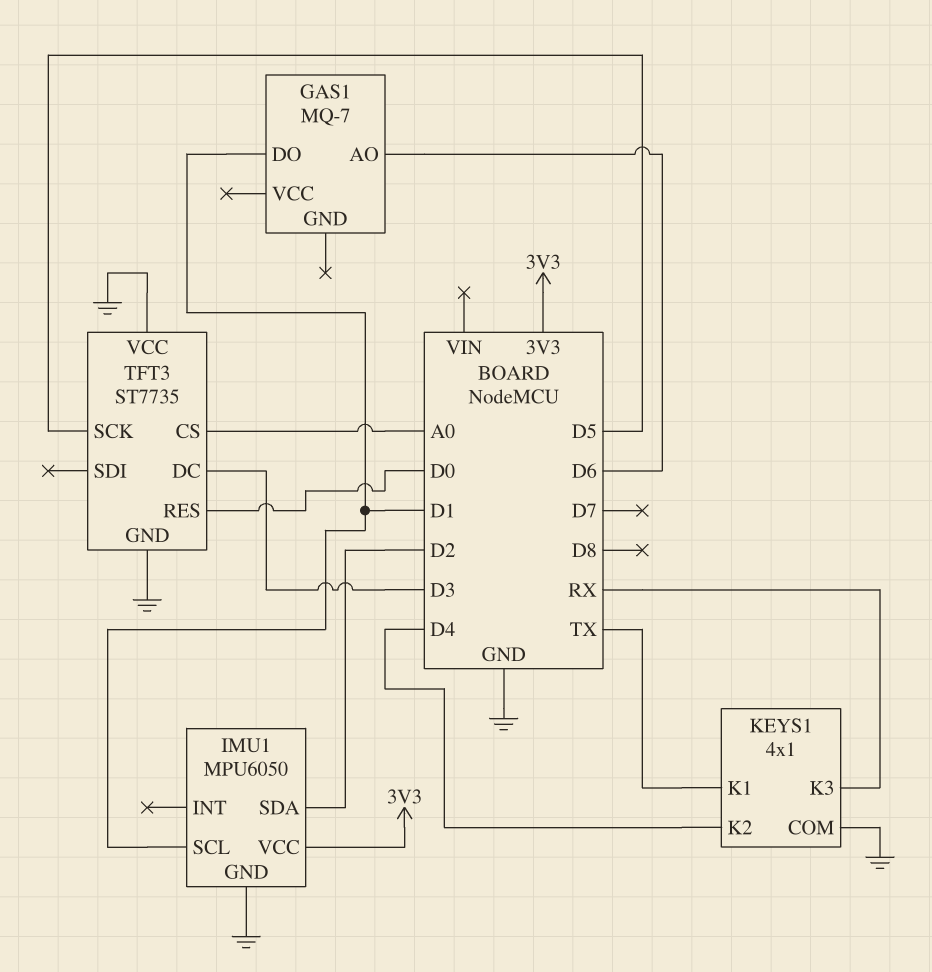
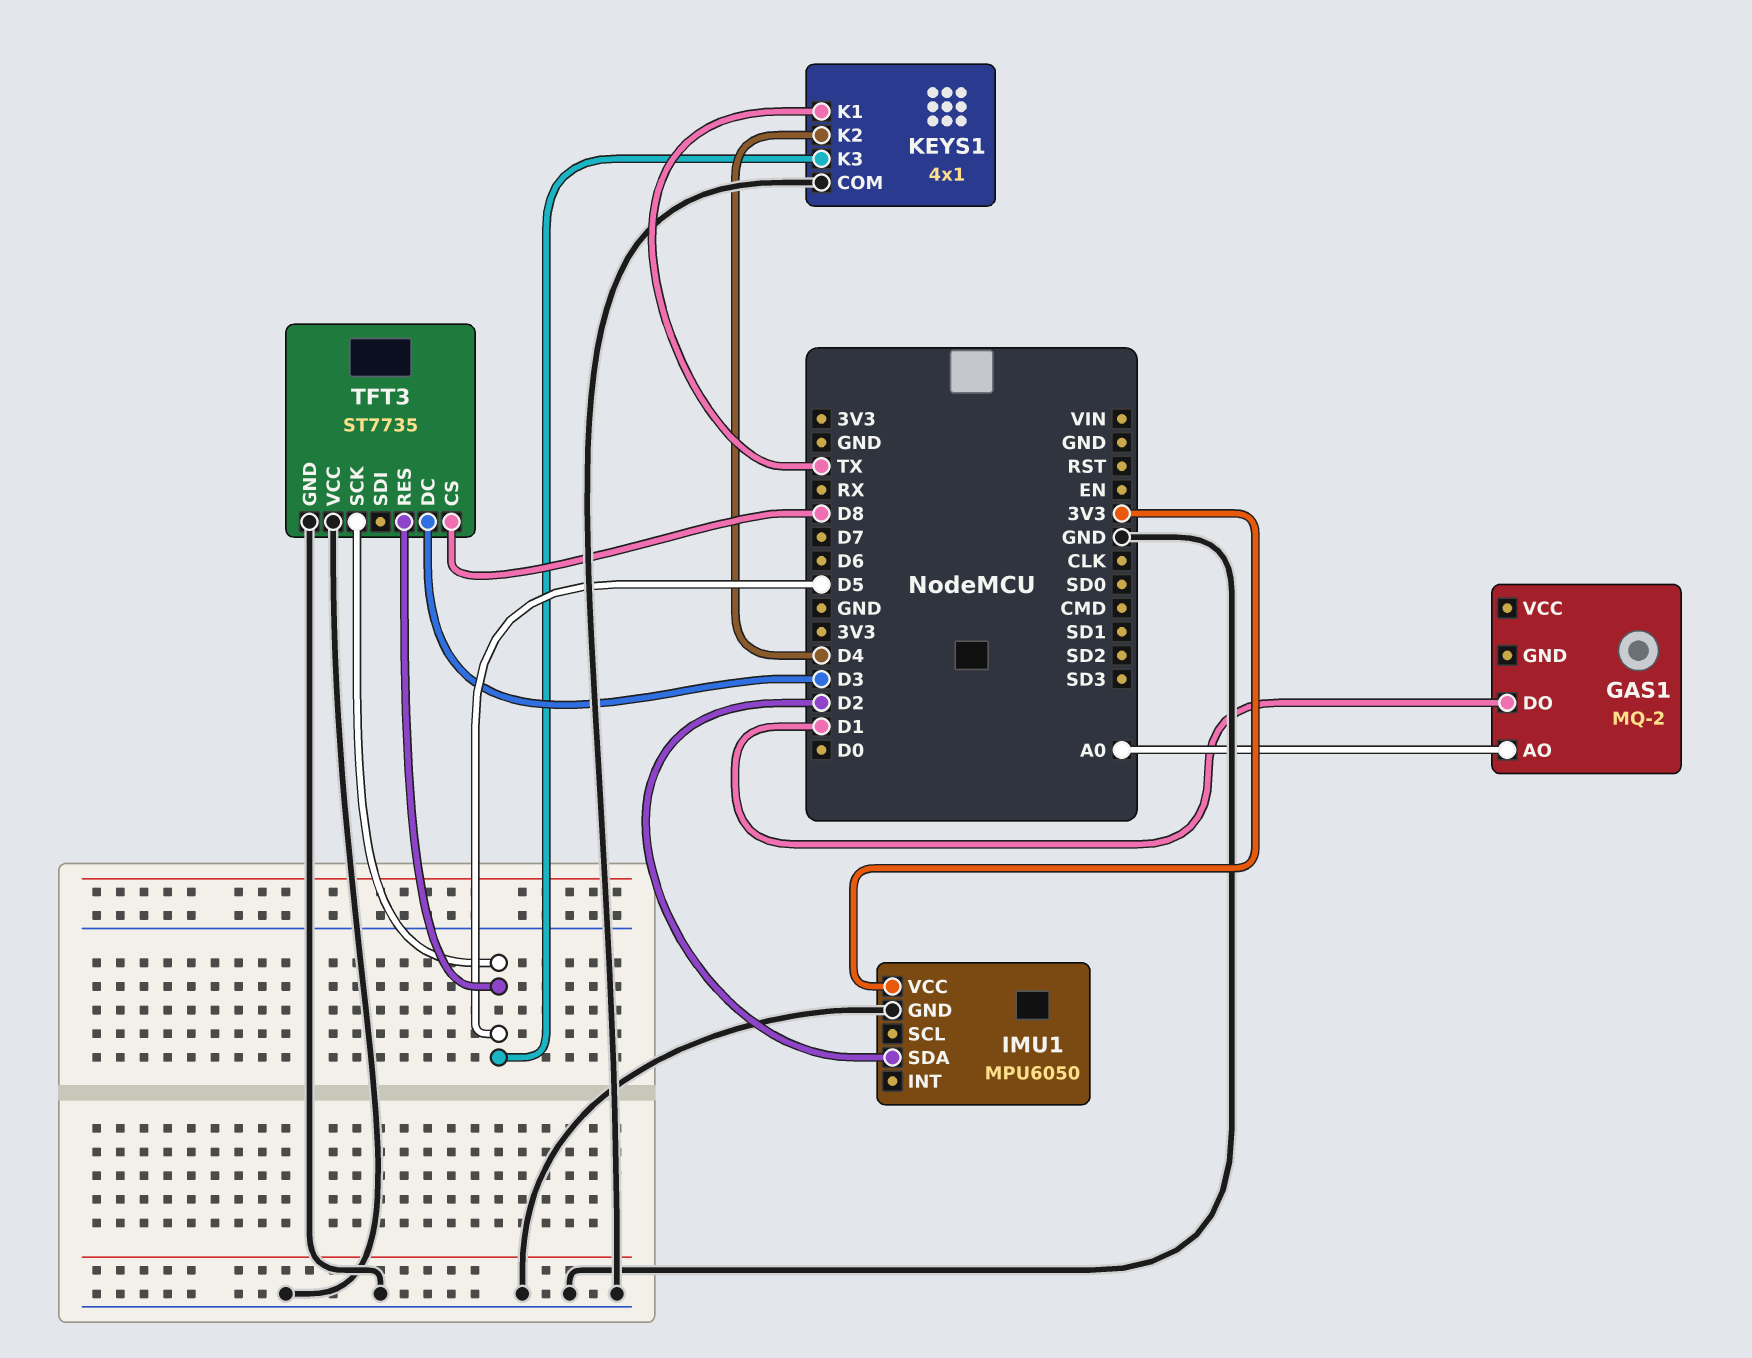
GAS1: MQ-7 -> MQ-2
GAS1 pin AO: D6 -> A0
IMU1 pin SCL: D1 -> none
KEYS1 pin K3: RX -> D5
TFT3 pin CS: A0 -> D8
TFT3 pin RES: D0 -> D5

